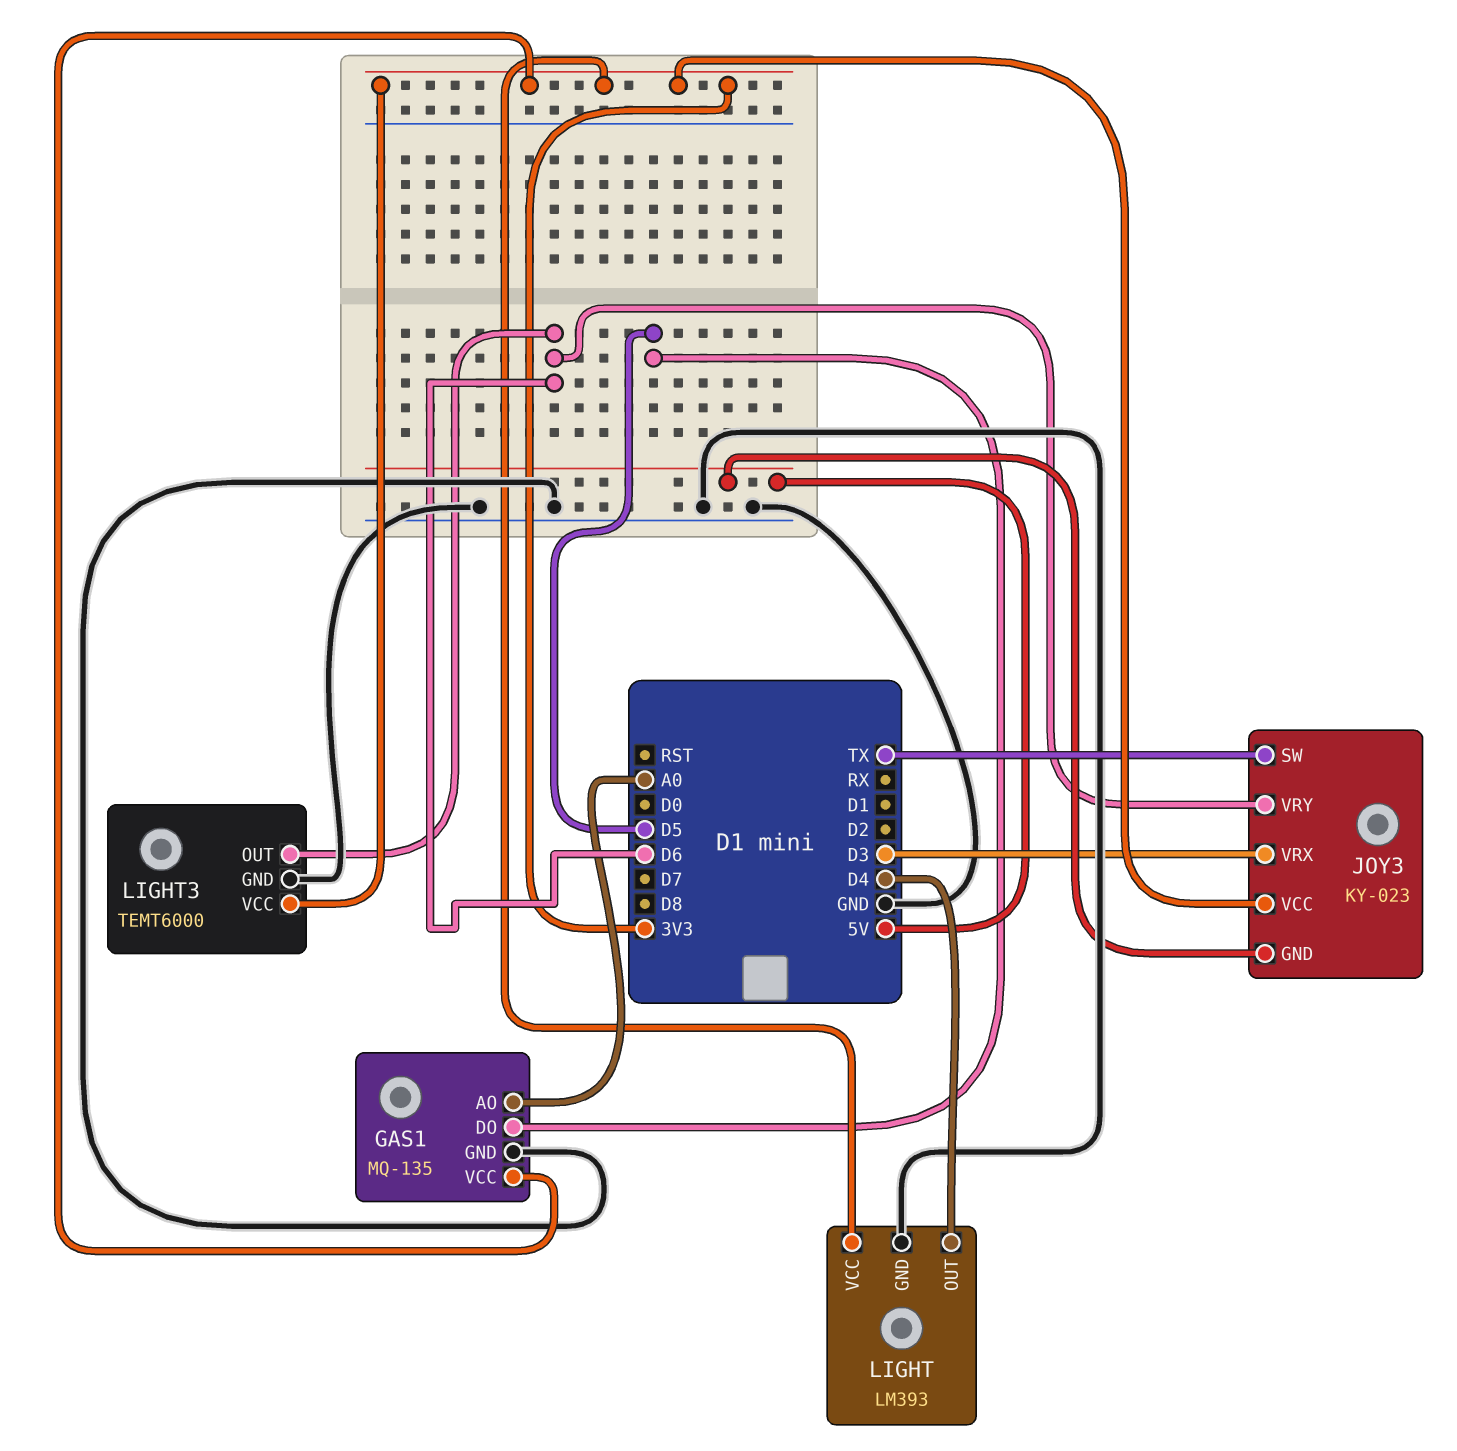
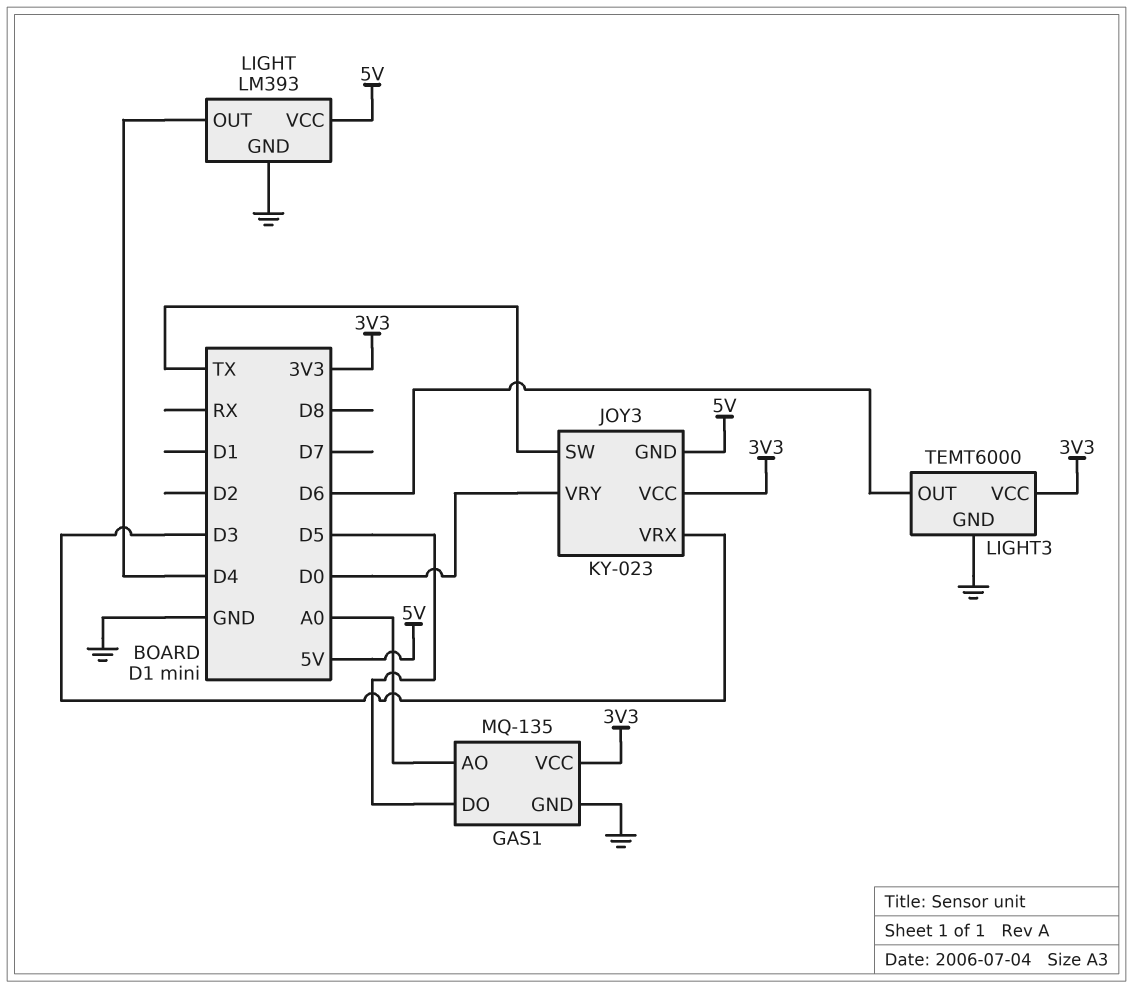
JOY3 pin VRY: D6 -> D0
LIGHT pin VCC: 3V3 -> 5V

